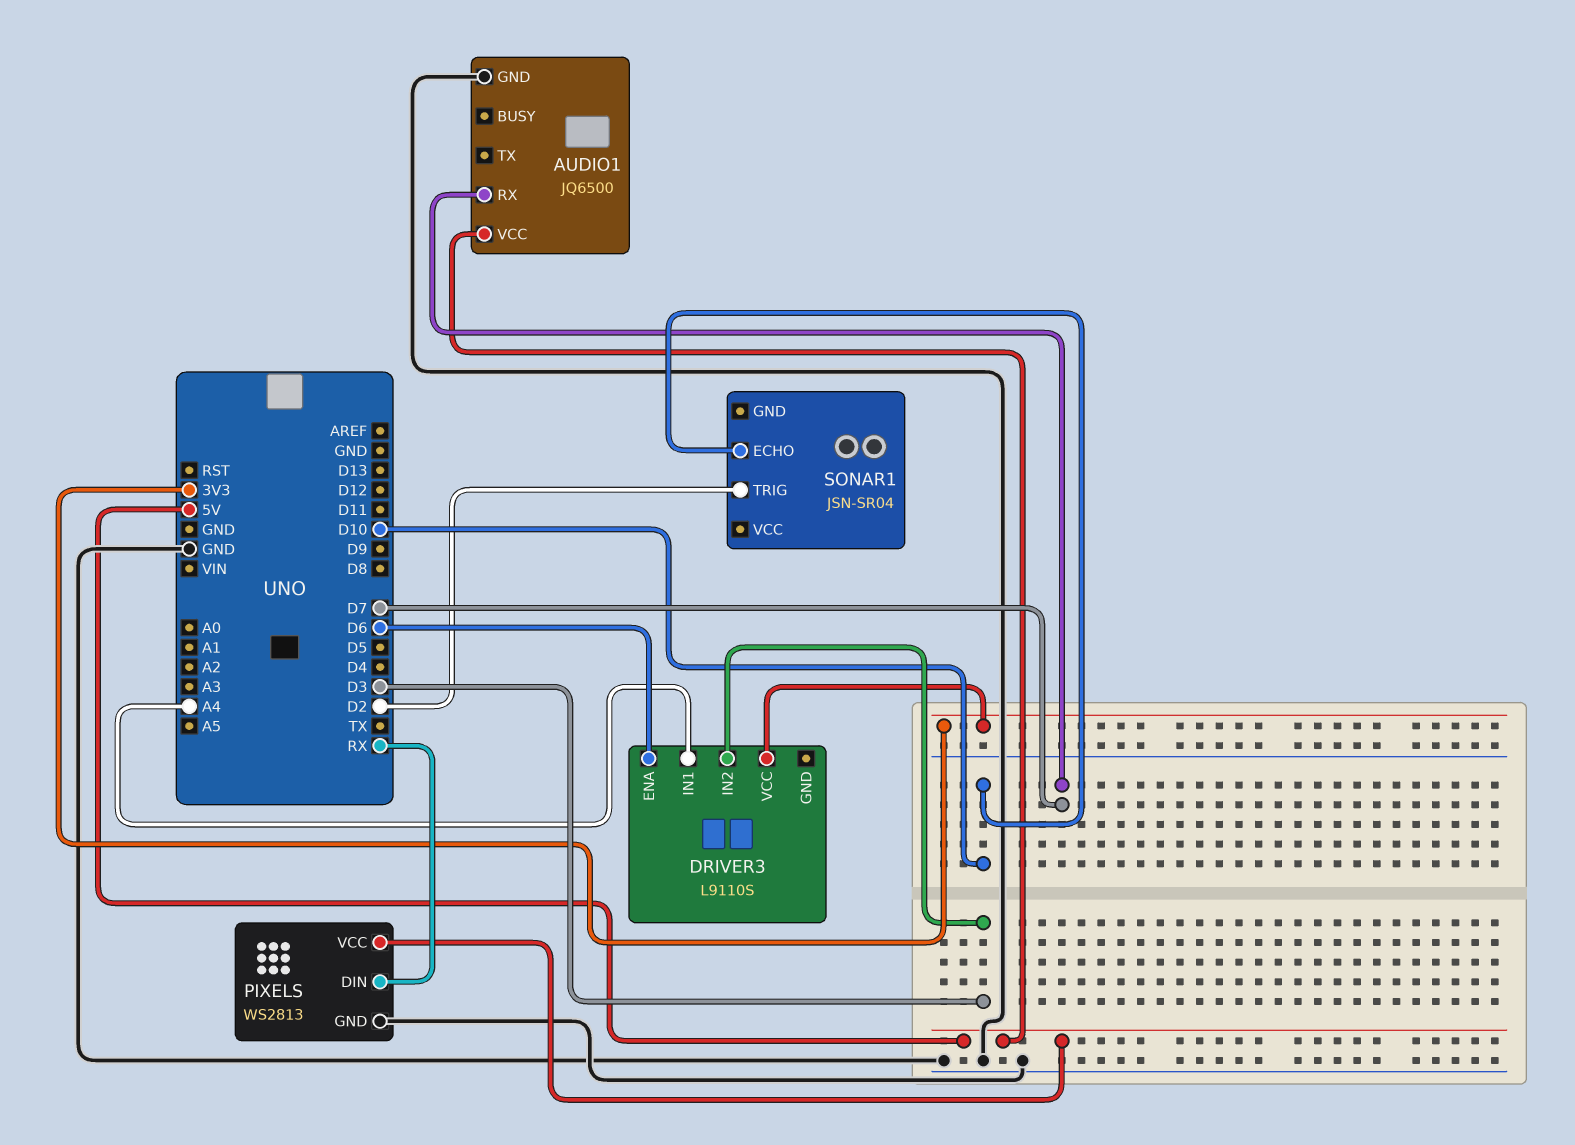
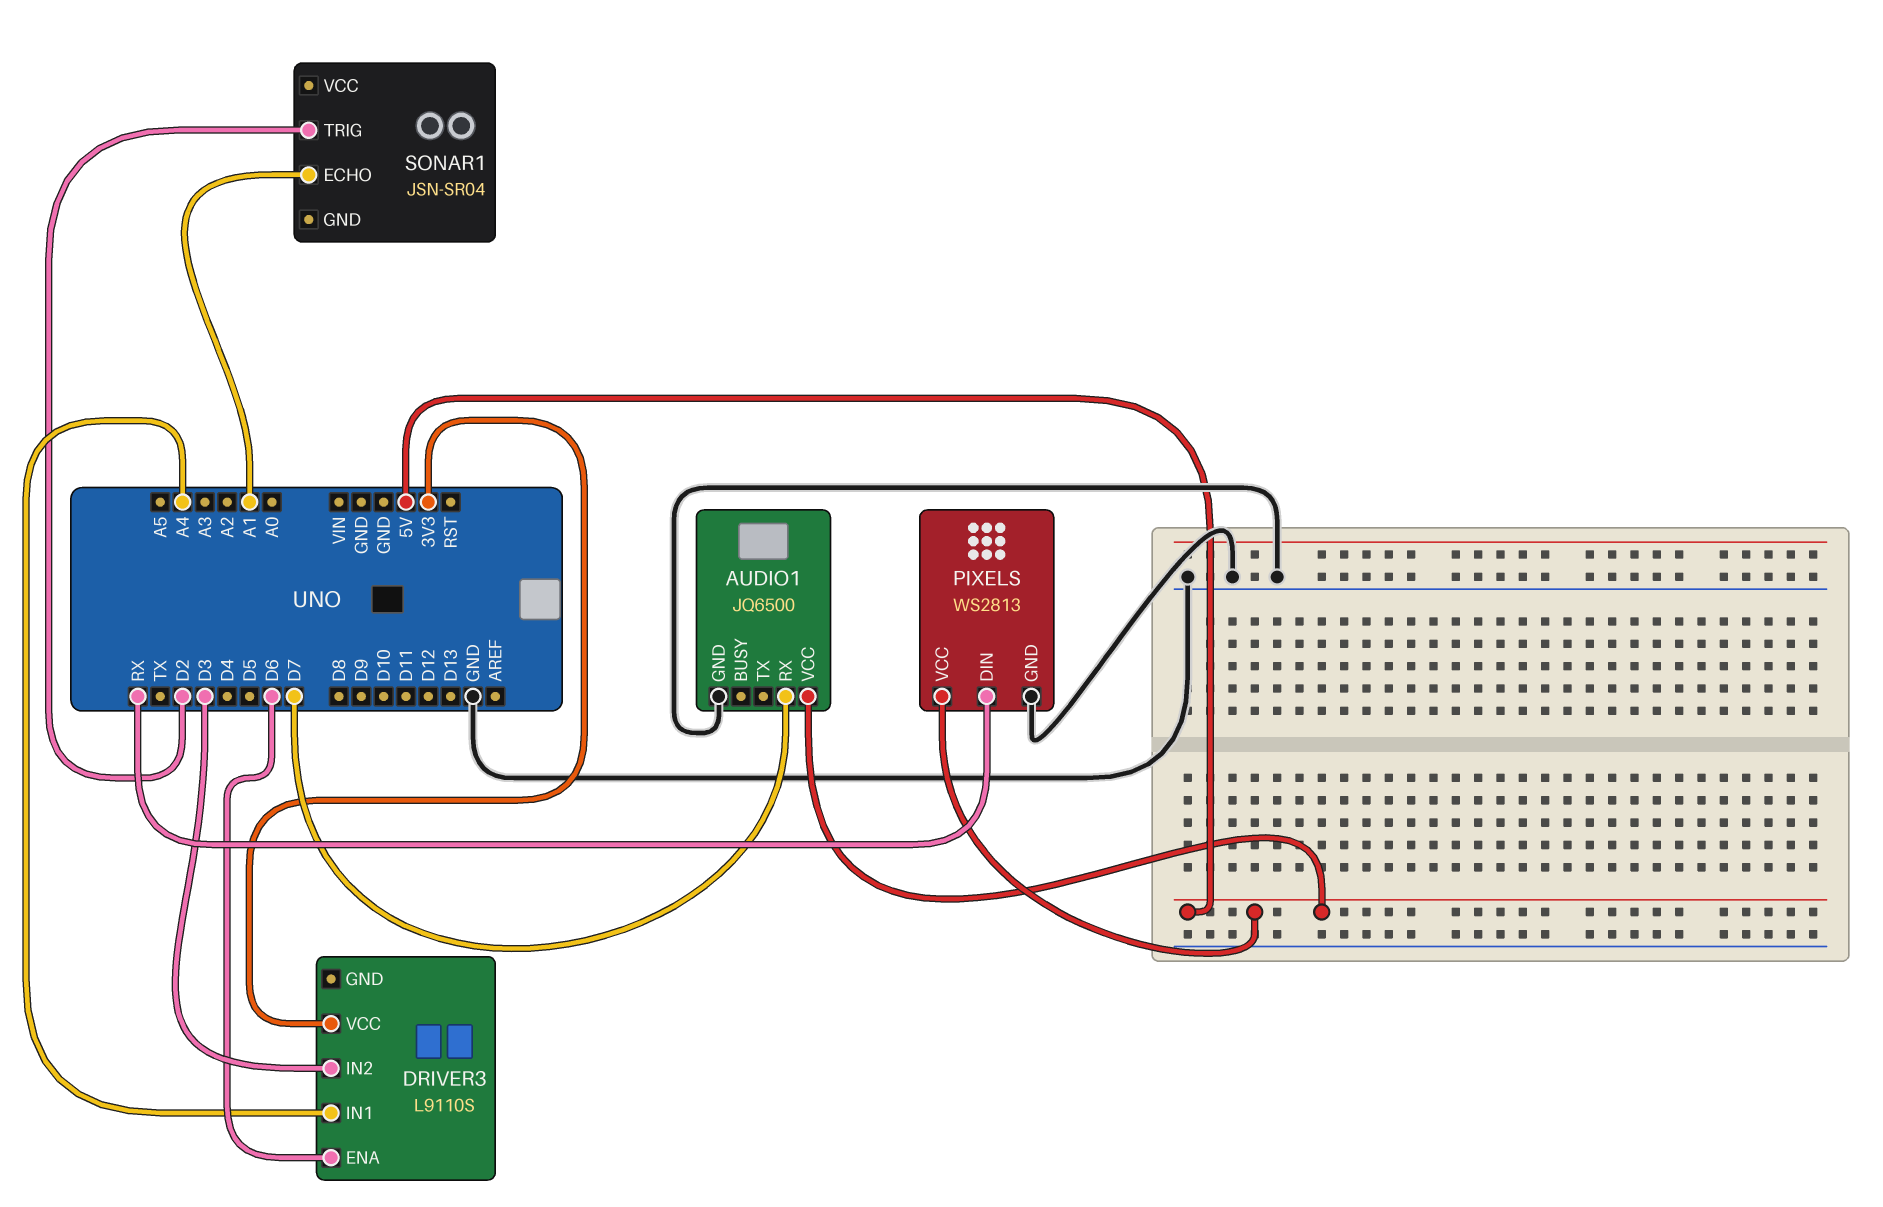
SONAR1 pin ECHO: D10 -> A1

